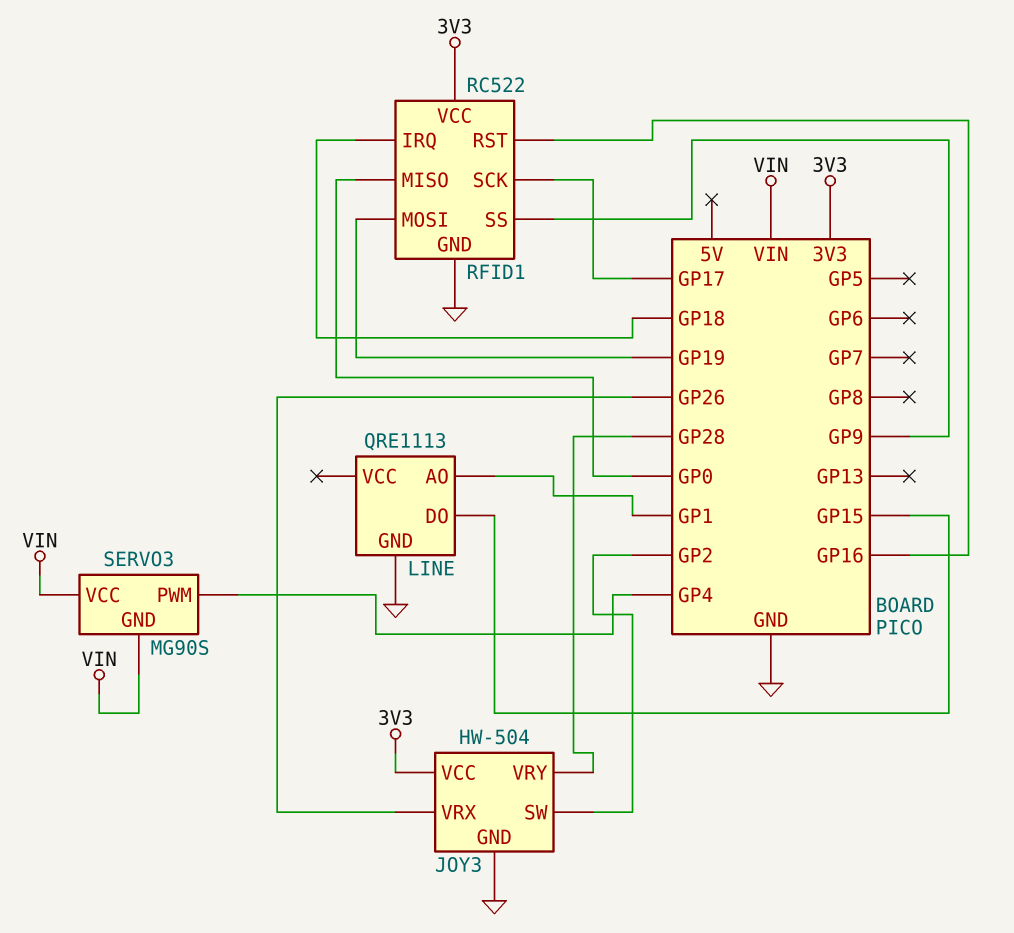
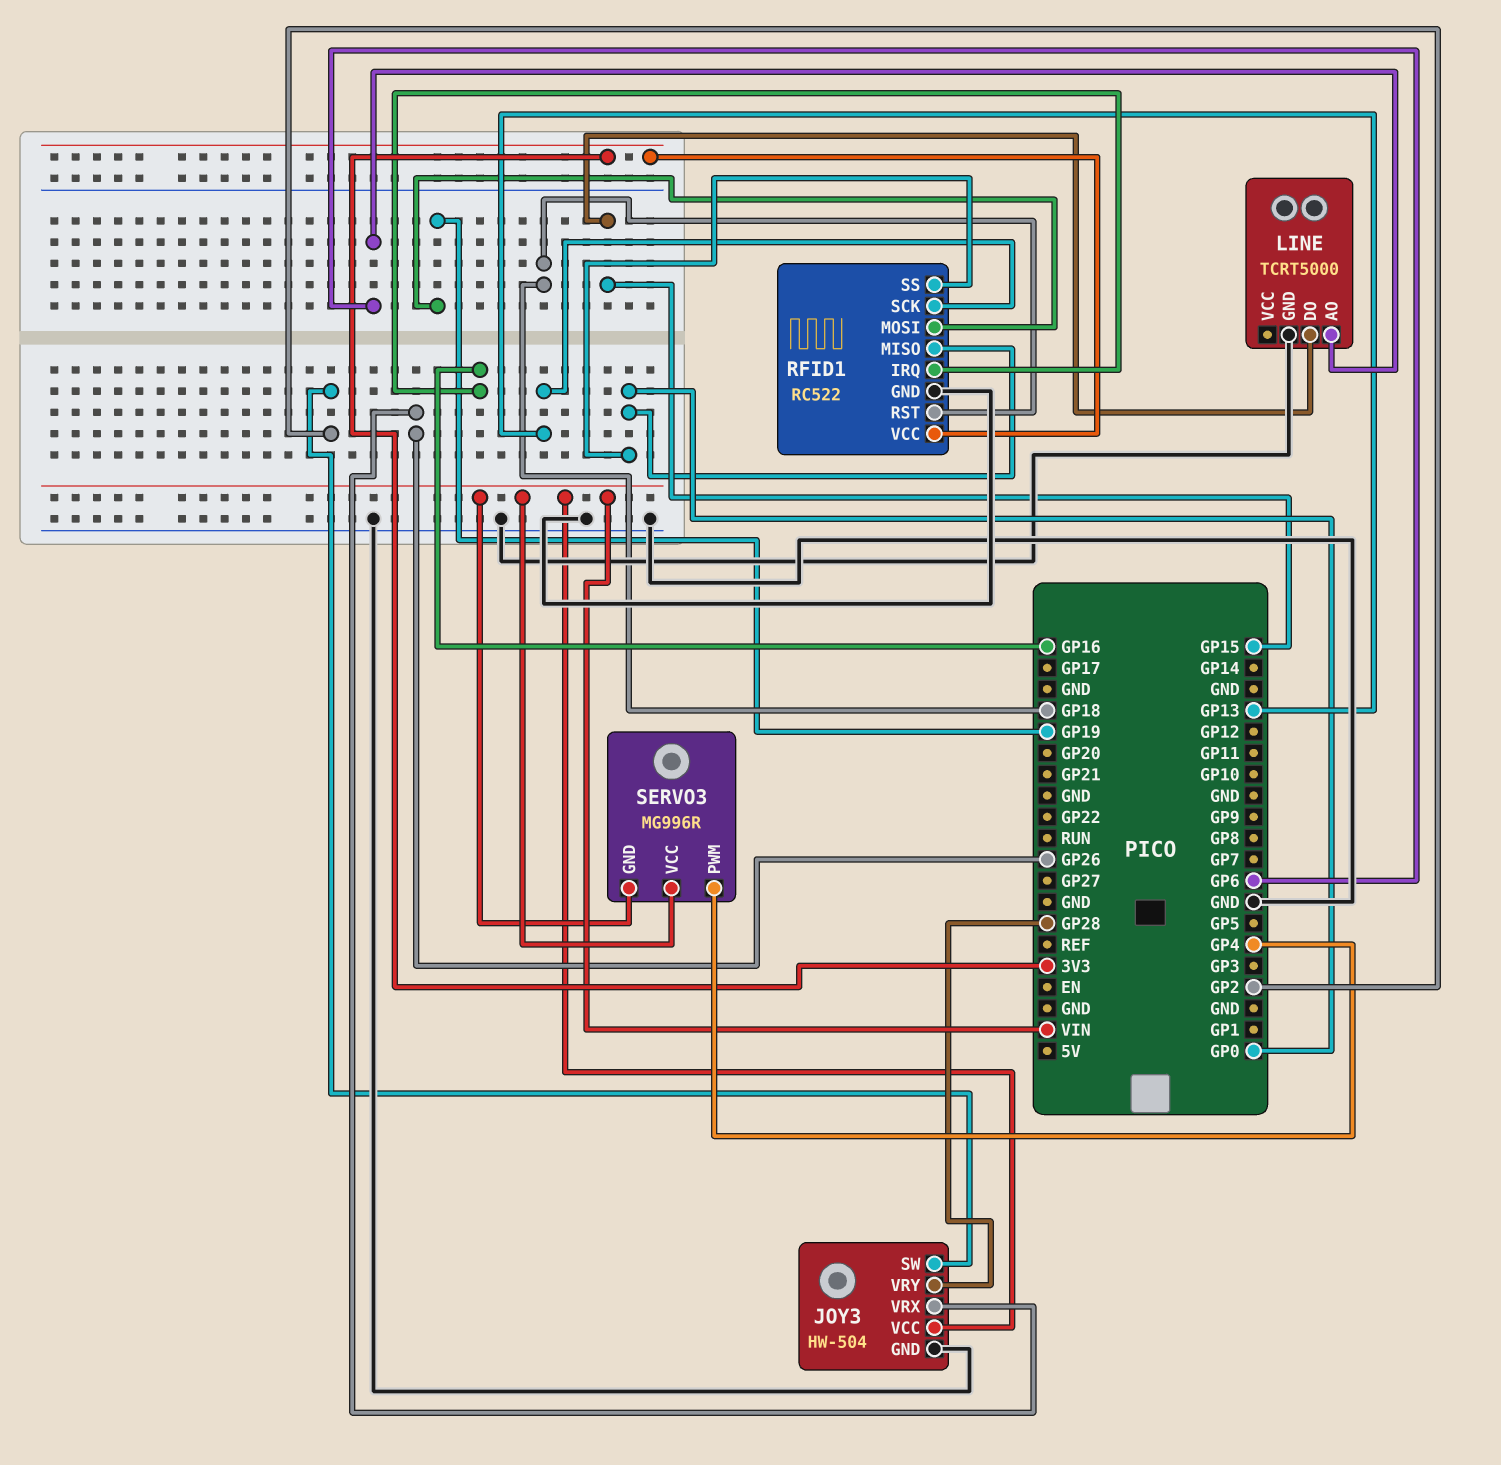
JOY3 pin VCC: 3V3 -> VIN
LINE: QRE1113 -> TCRT5000
LINE pin AO: GP1 -> GP6
RFID1 pin IRQ: GP18 -> GP16
RFID1 pin RST: GP16 -> GP18
RFID1 pin SCK: GP17 -> GP13
RFID1 pin SS: GP9 -> GP0
SERVO3: MG90S -> MG996R

